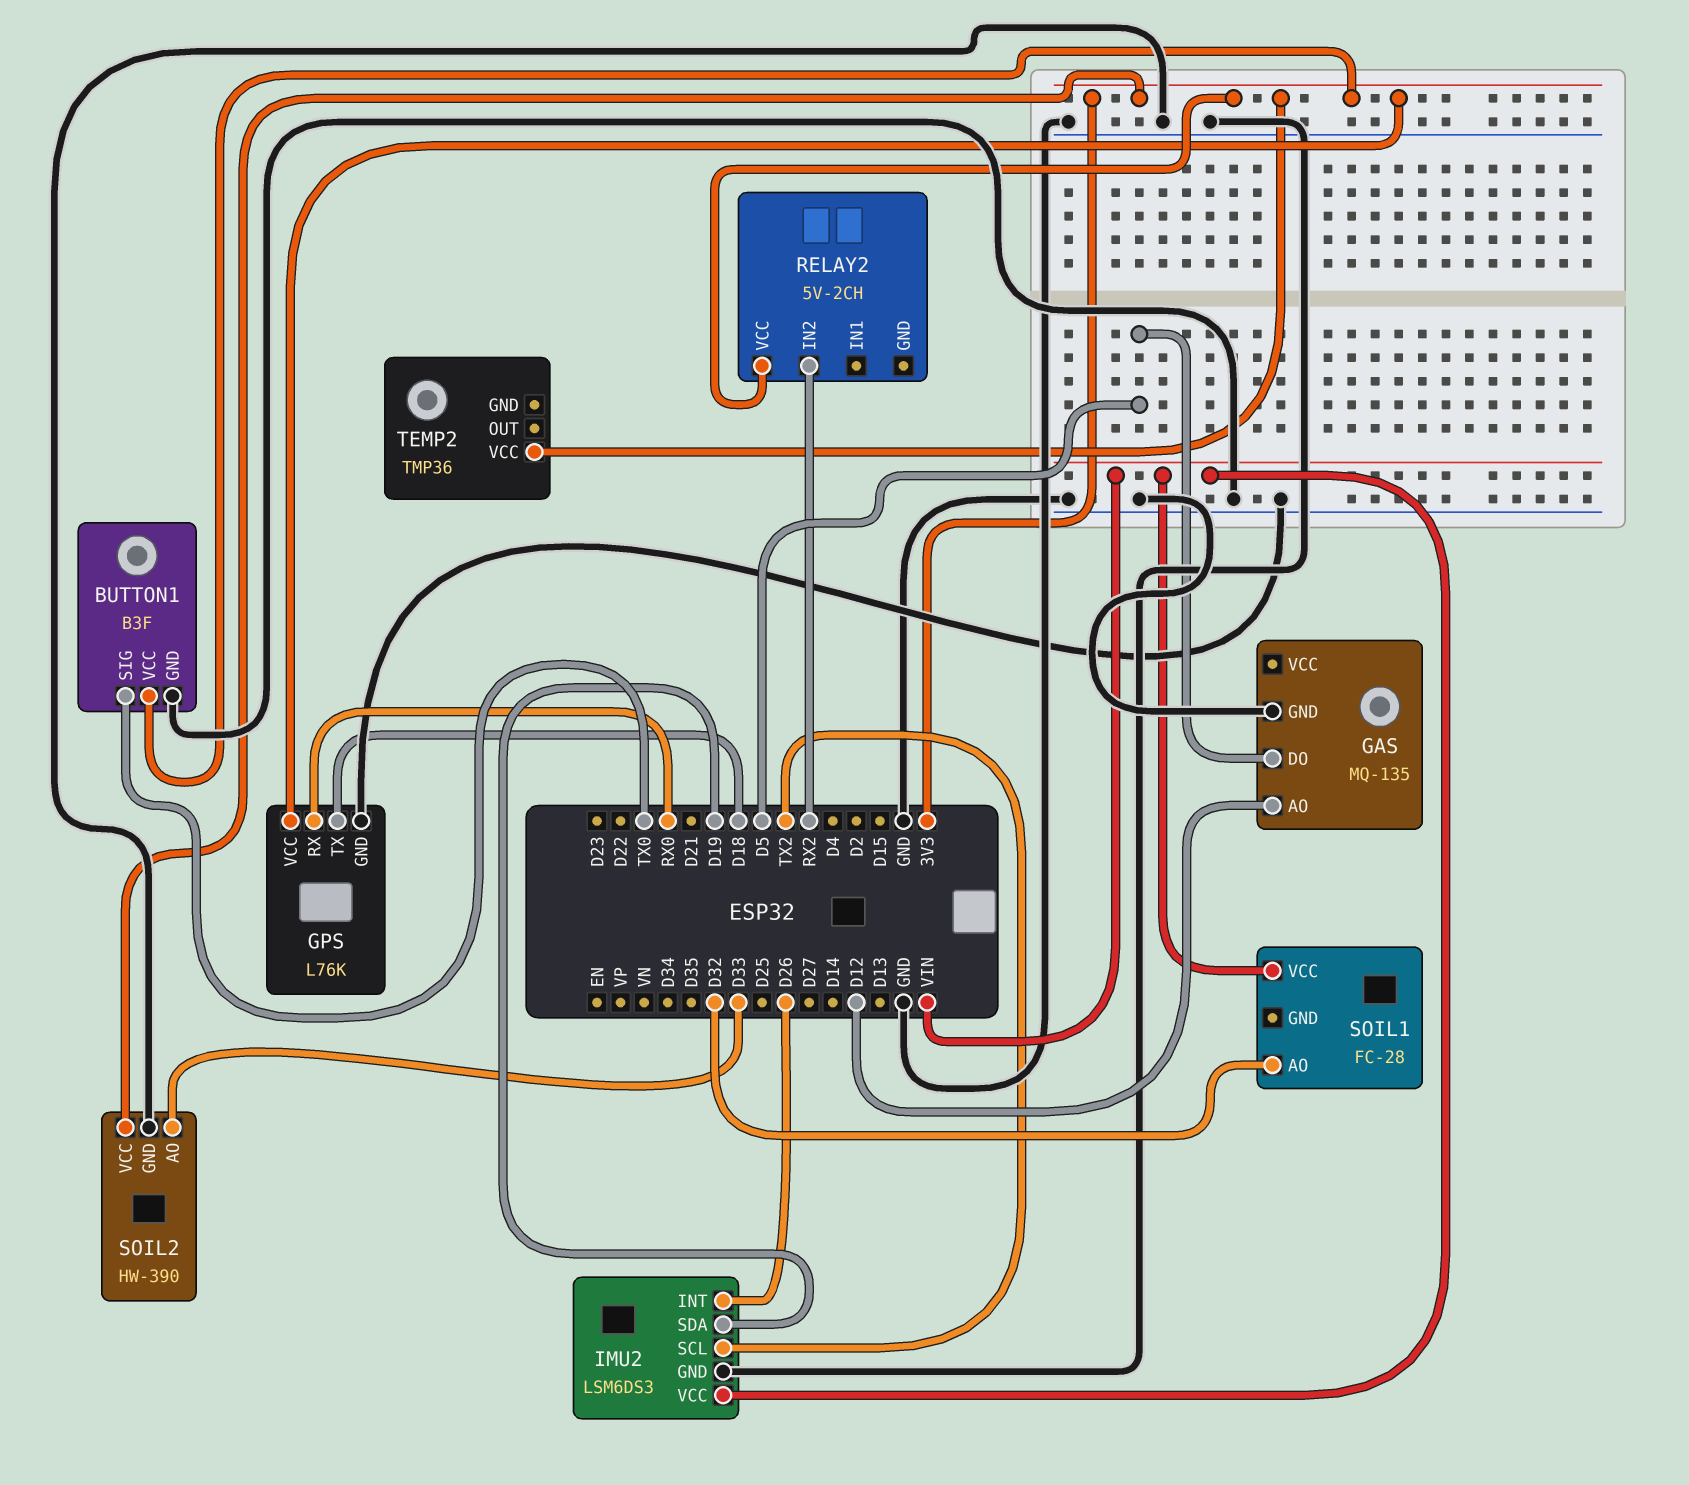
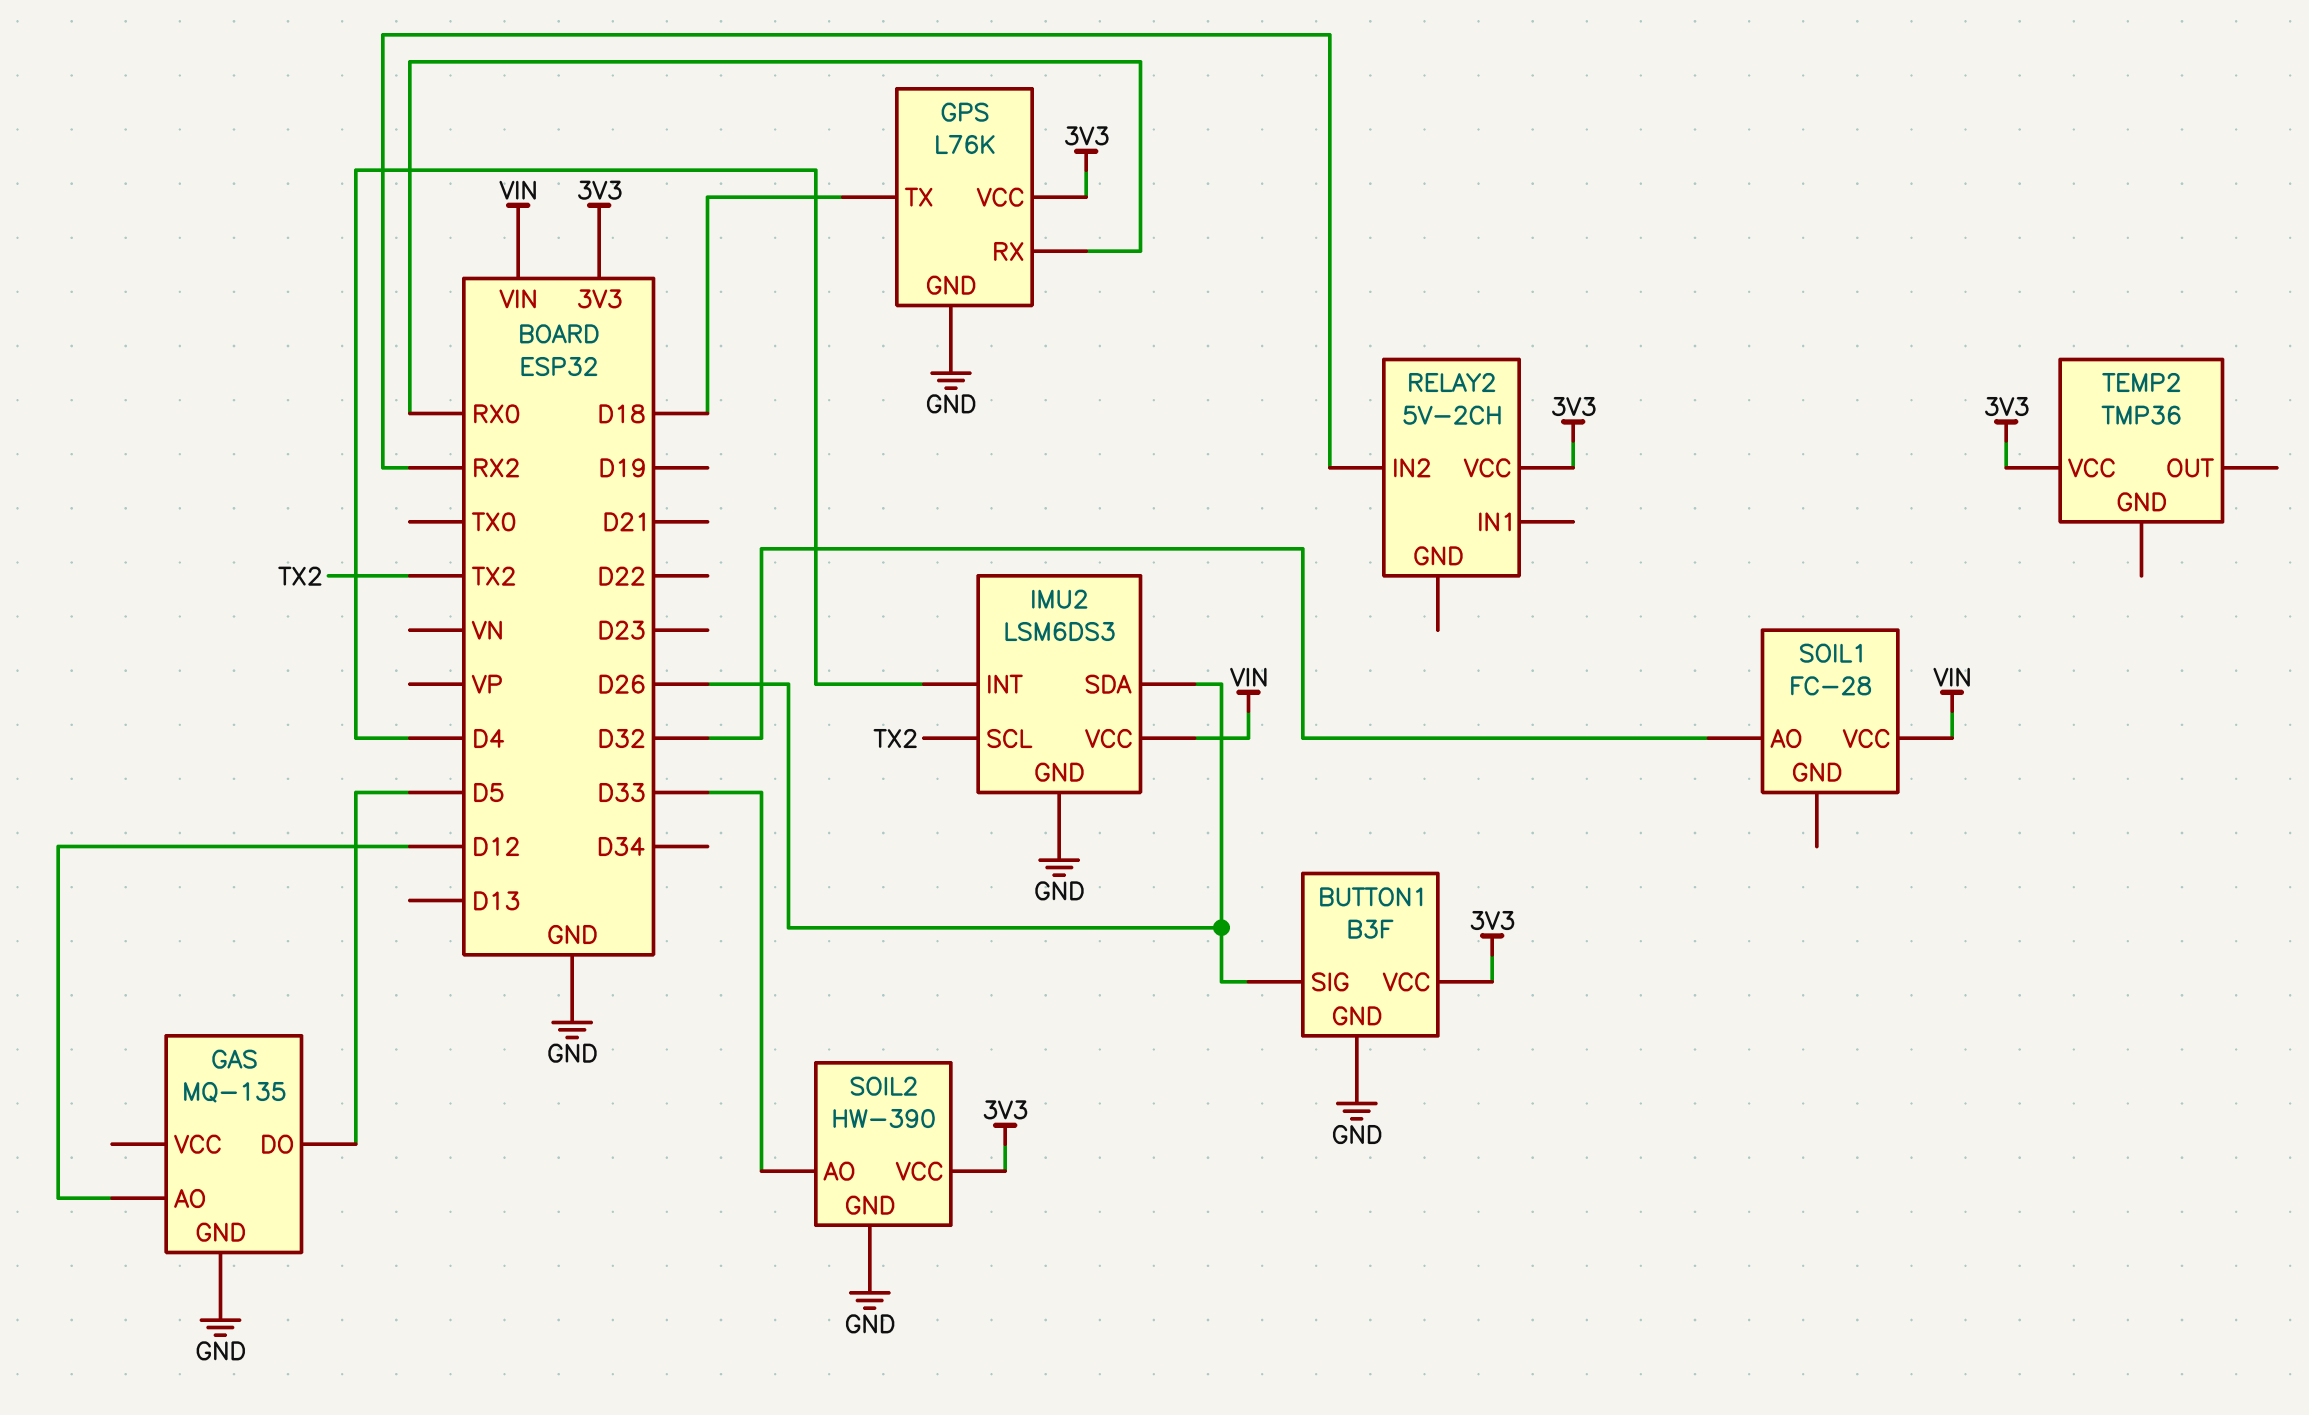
BUTTON1 pin SIG: TX0 -> D26
IMU2 pin INT: D26 -> D4
IMU2 pin SDA: D19 -> D26

